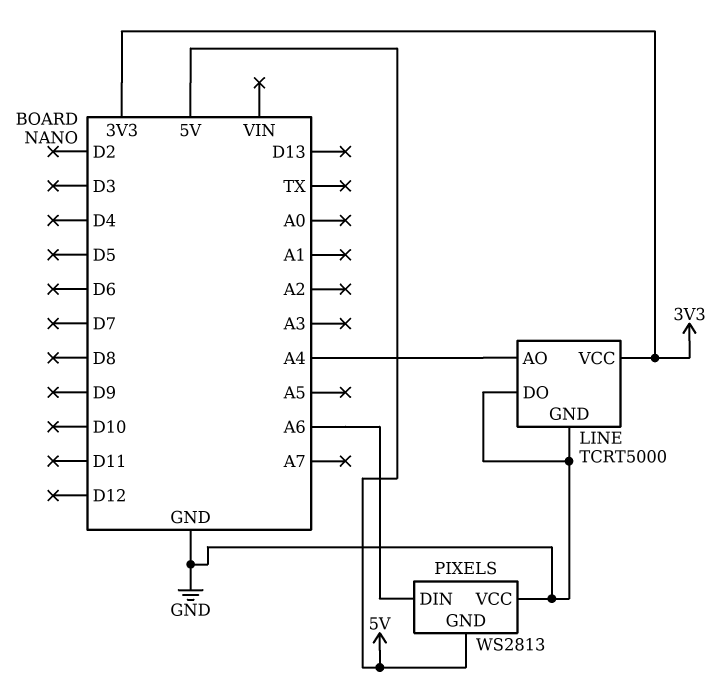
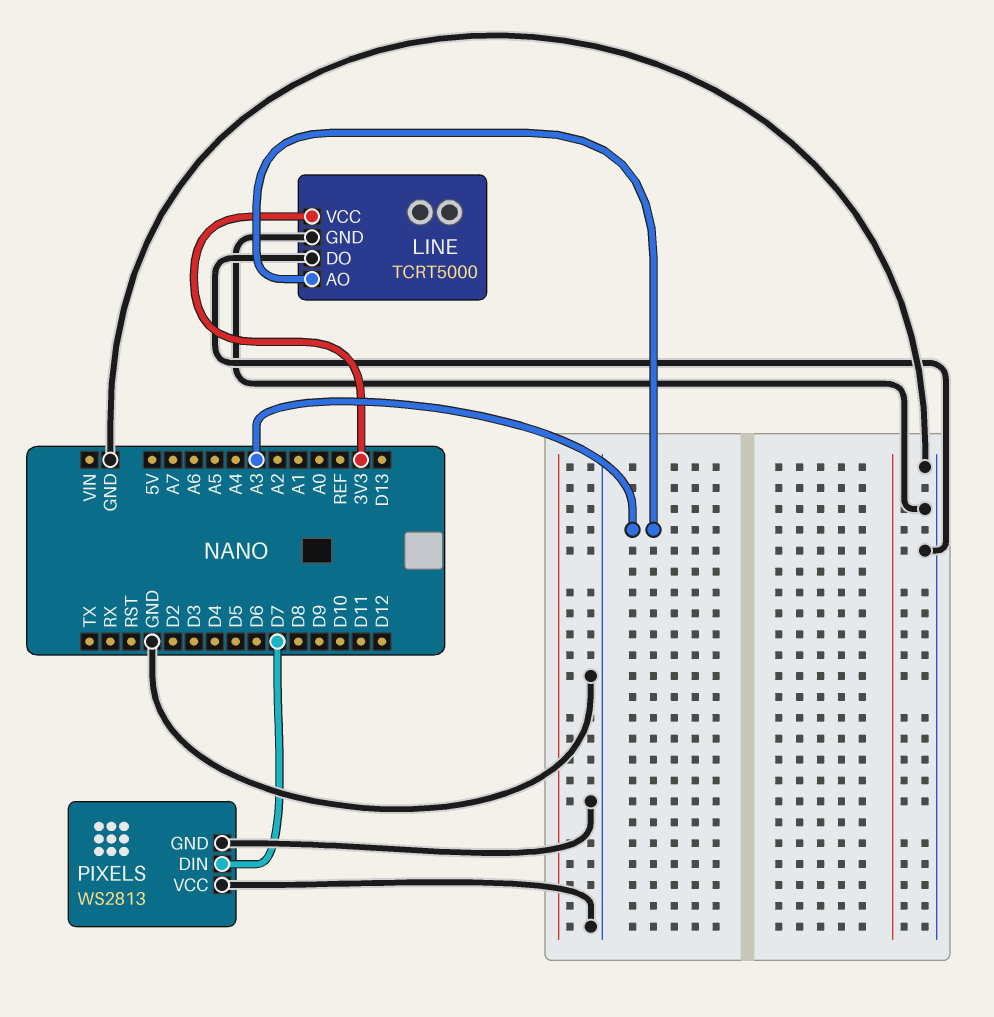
LINE pin AO: A4 -> A3
PIXELS pin DIN: A6 -> D7
PIXELS pin GND: 5V -> GND

